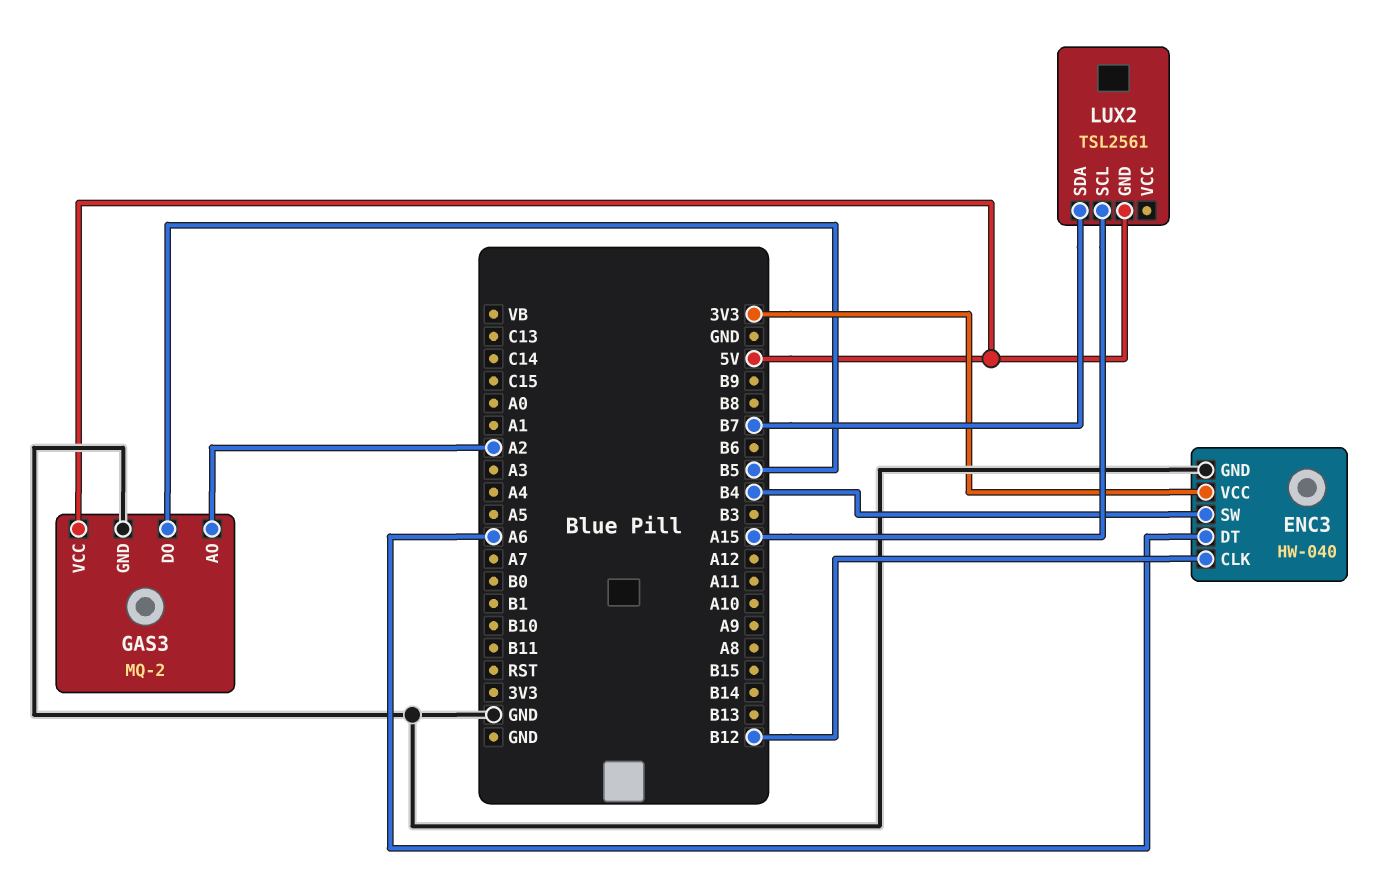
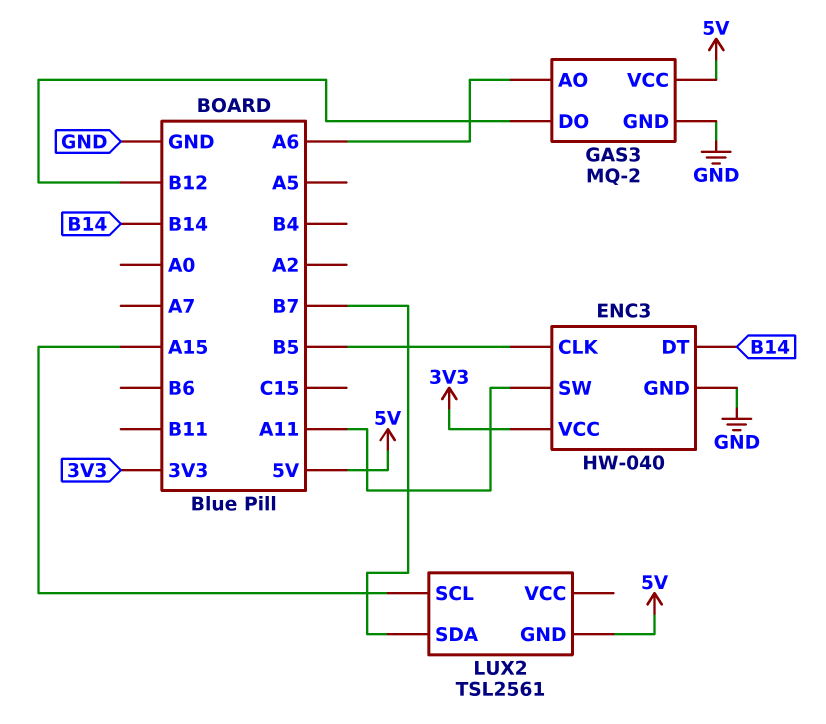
ENC3 pin CLK: B12 -> B5
ENC3 pin DT: A6 -> B14
ENC3 pin SW: B4 -> A11
GAS3 pin AO: A2 -> A6
GAS3 pin DO: B5 -> B12

